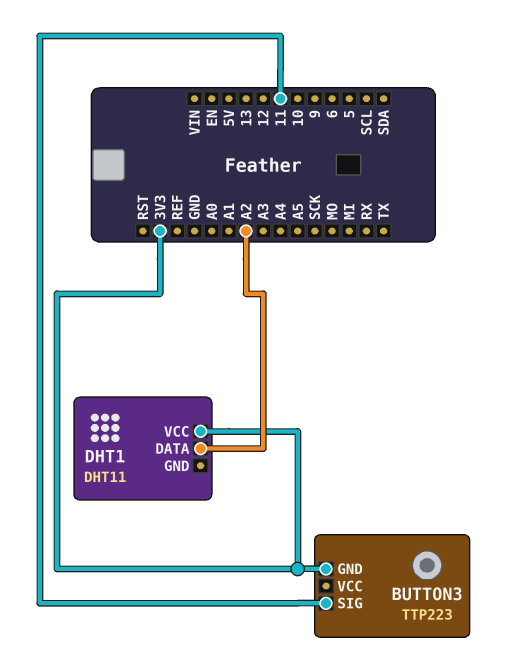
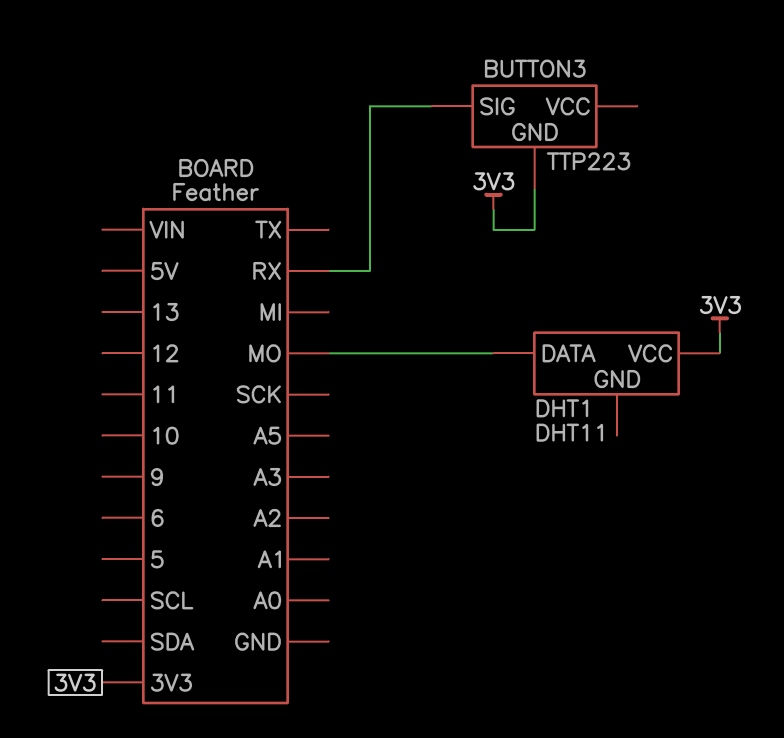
BUTTON3 pin SIG: 11 -> RX
DHT1 pin DATA: A2 -> MO

